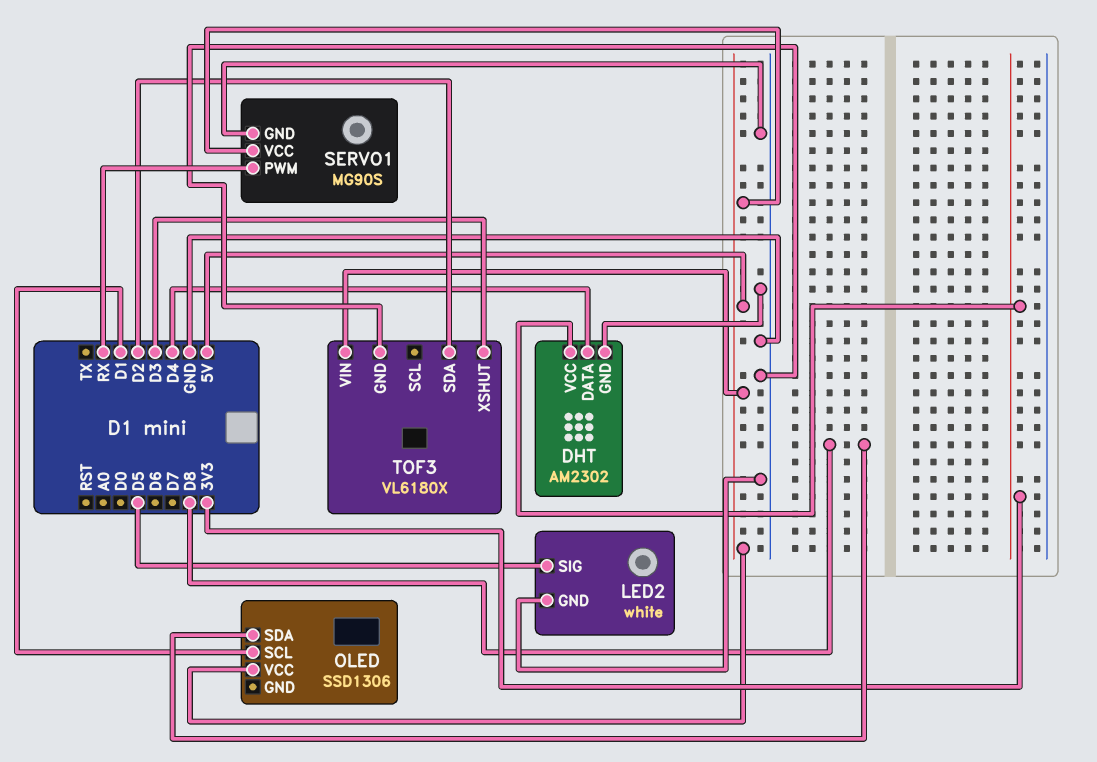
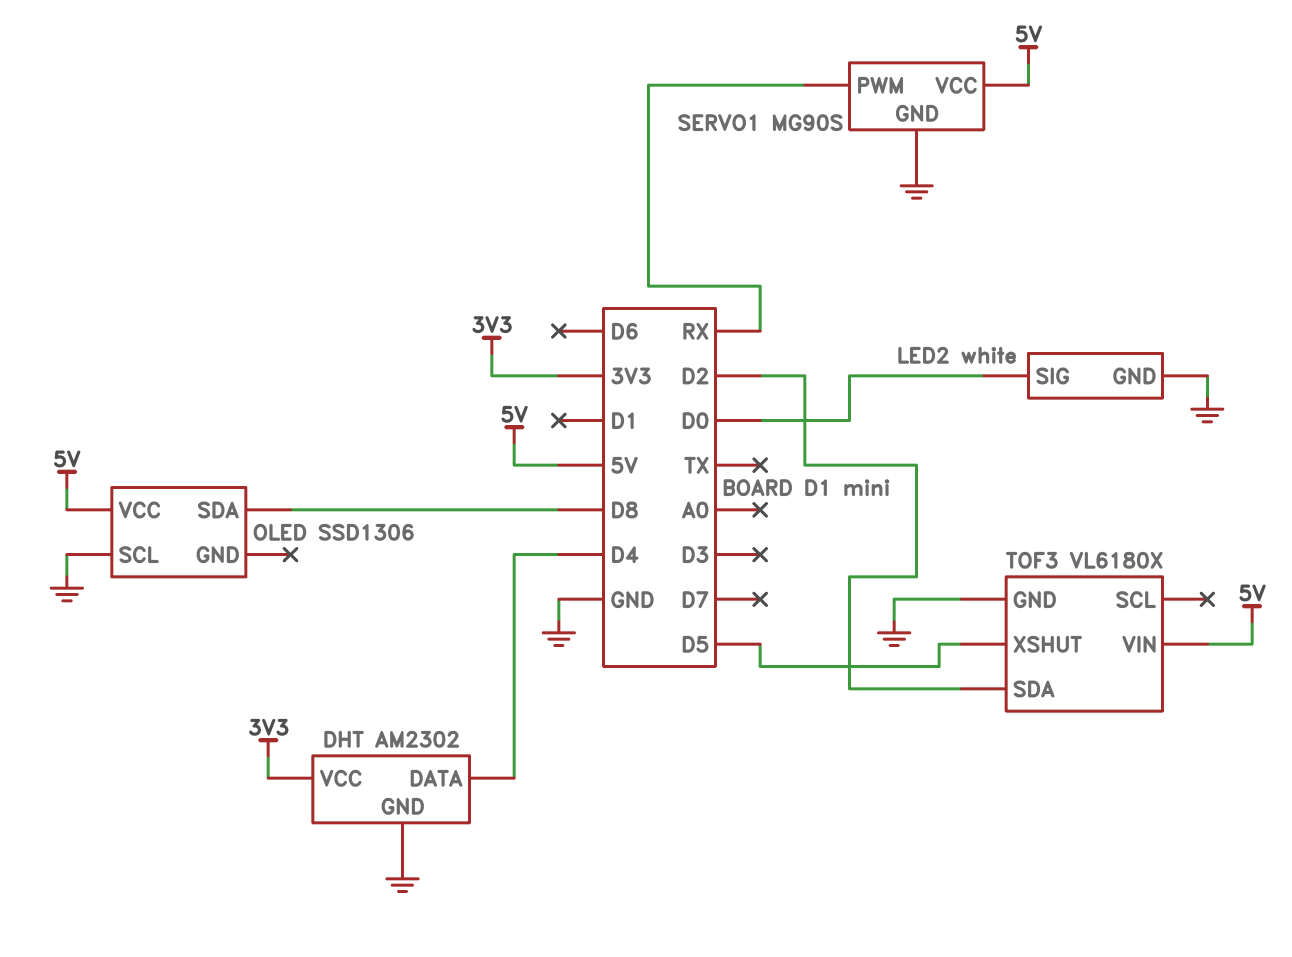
LED2 pin SIG: D5 -> D0
OLED pin SCL: D1 -> GND
TOF3 pin XSHUT: D3 -> D5

